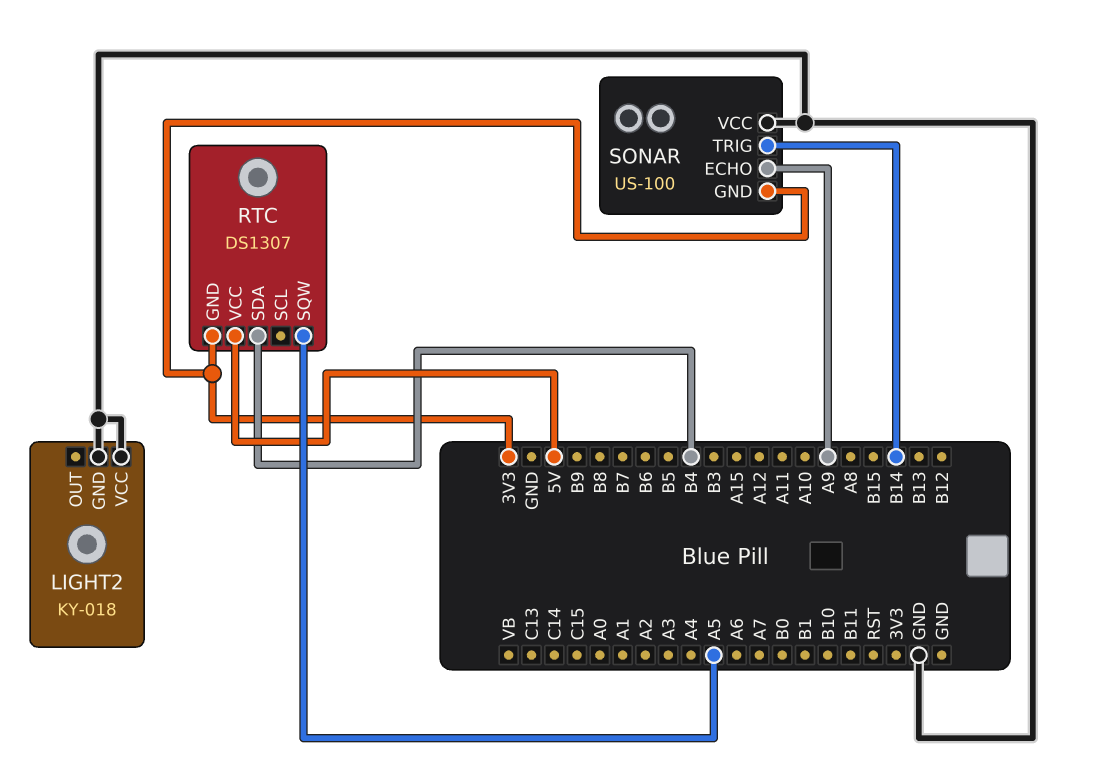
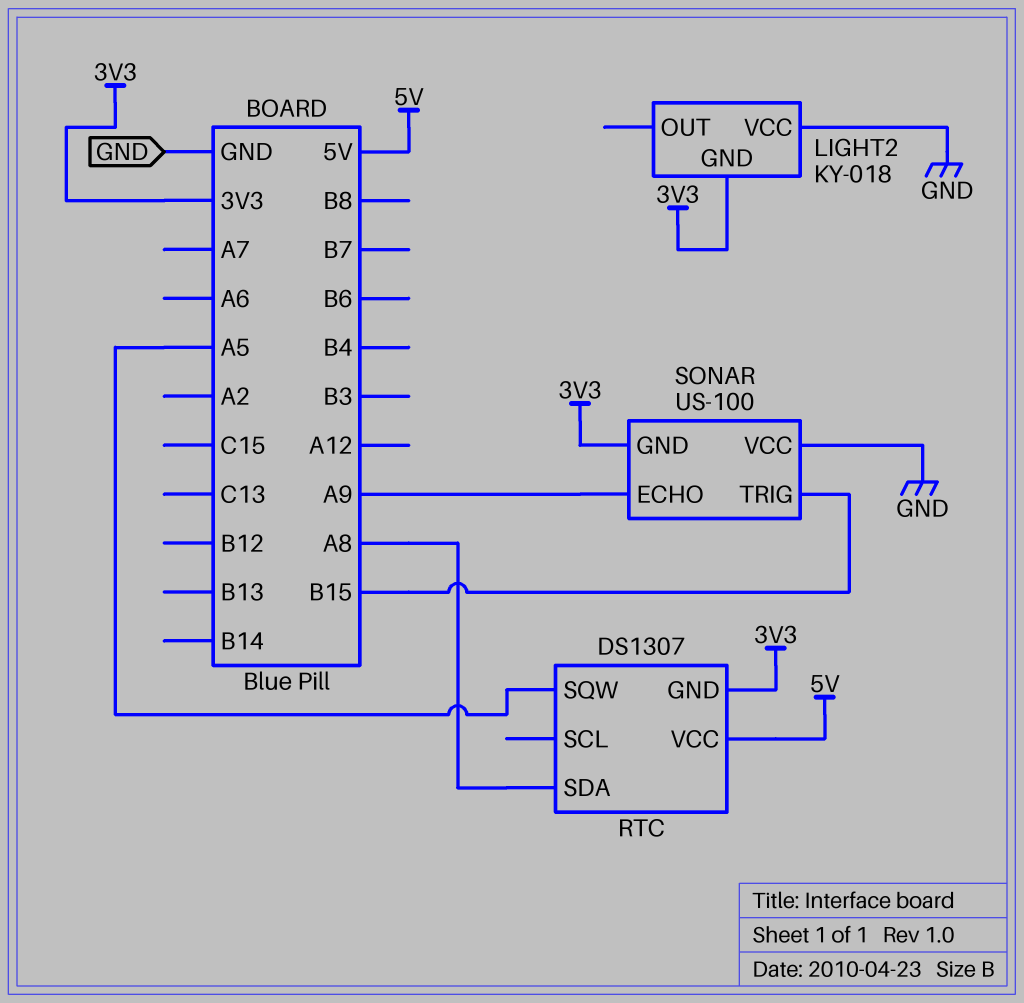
LIGHT2 pin GND: GND -> 3V3
RTC pin SDA: B4 -> A8
SONAR pin TRIG: B14 -> B15

